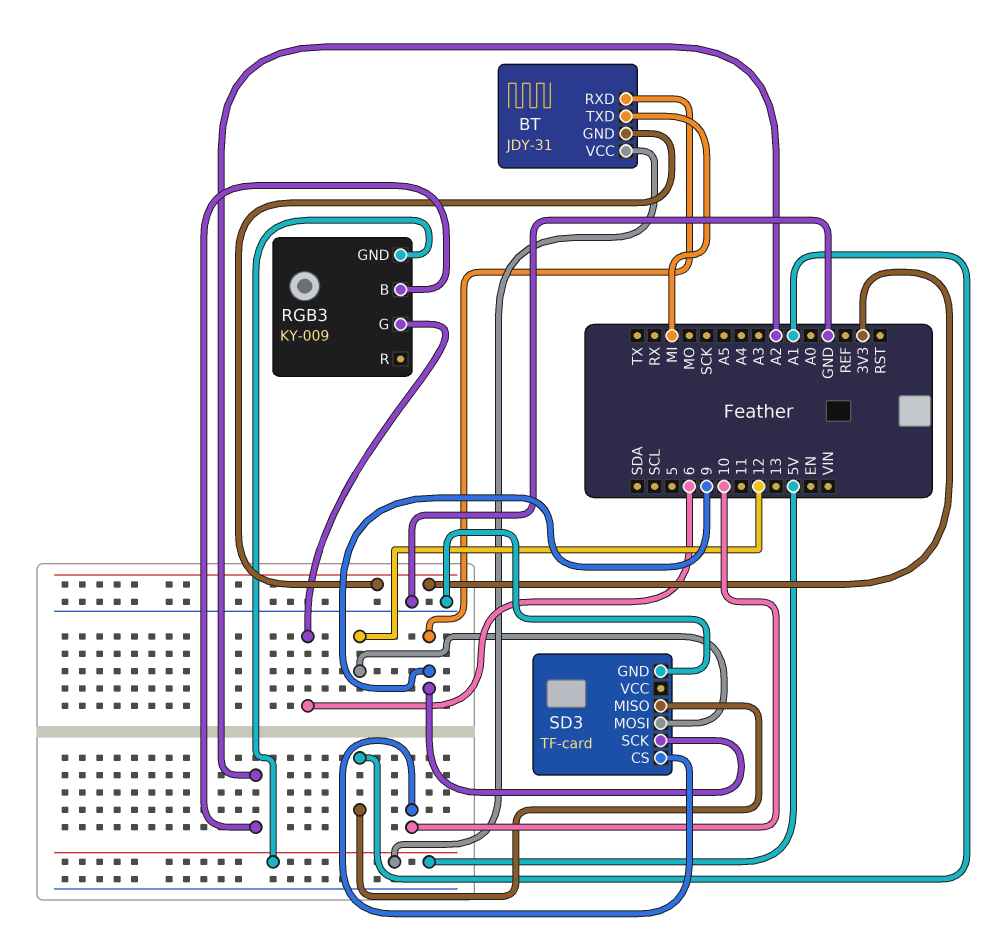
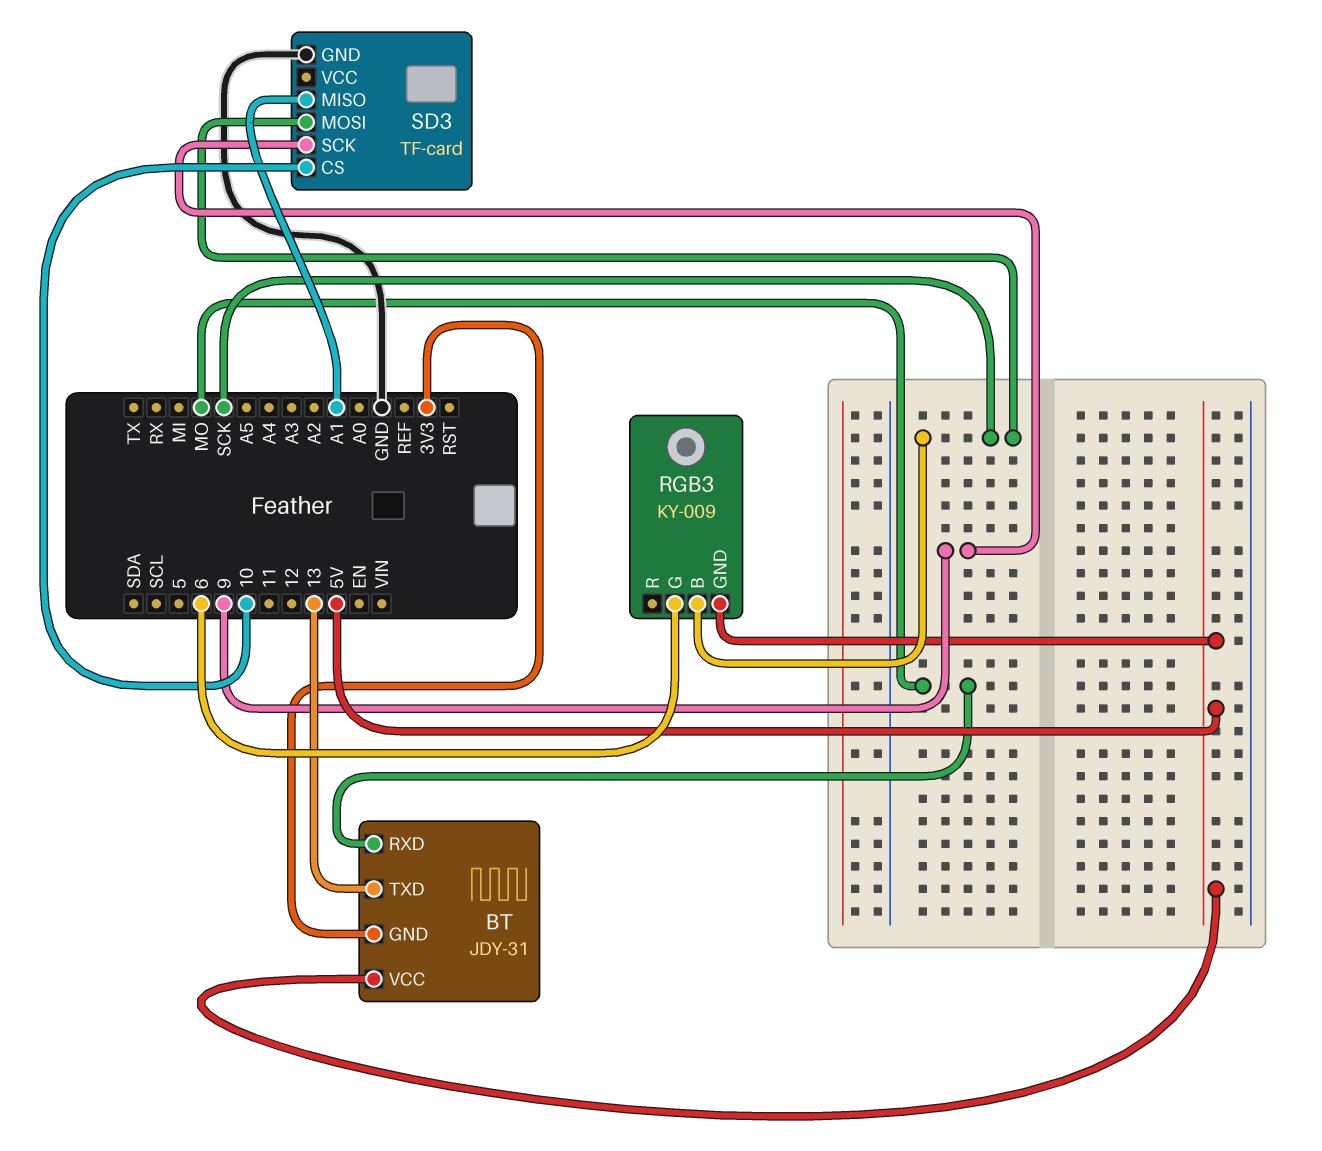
BT pin RXD: 9 -> MO
BT pin TXD: MI -> 13
RGB3 pin B: A2 -> SCK
SD3 pin MOSI: 12 -> SCK

